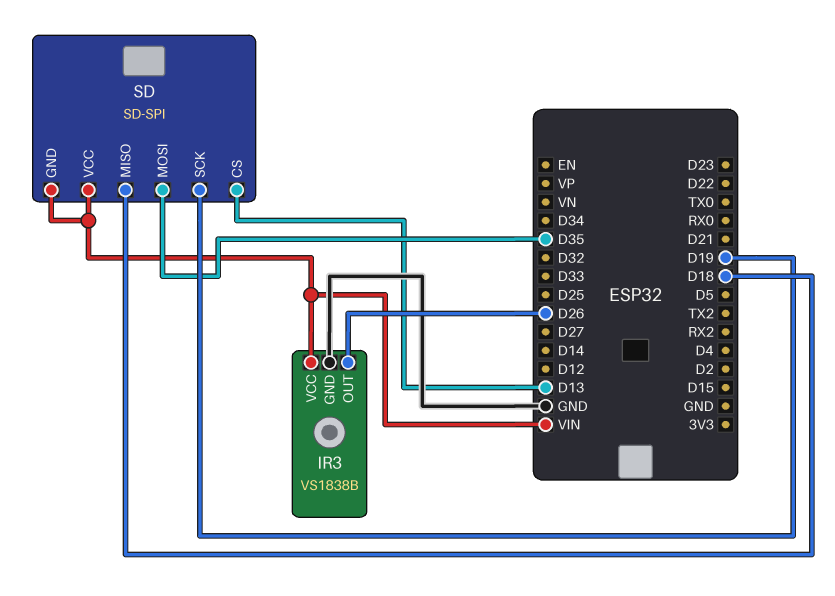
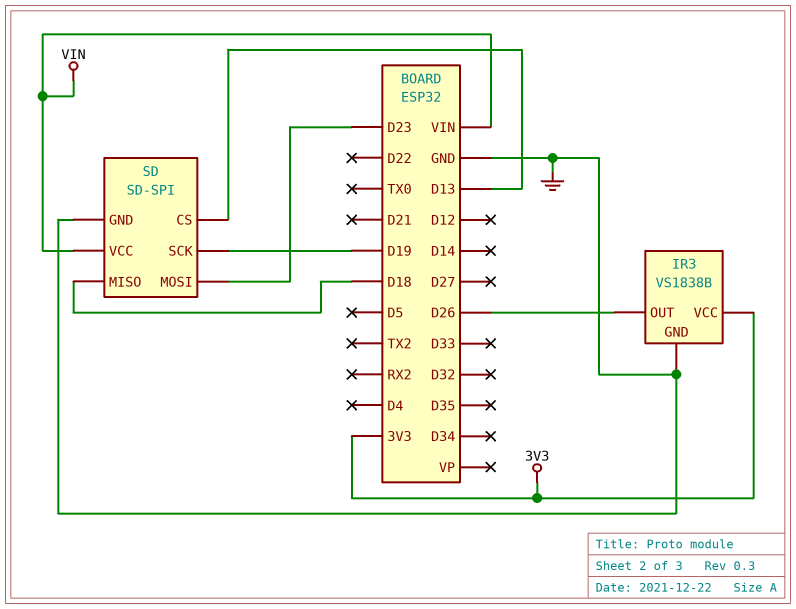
IR3 pin VCC: VIN -> 3V3
SD pin GND: VIN -> GND
SD pin MOSI: D35 -> D23

